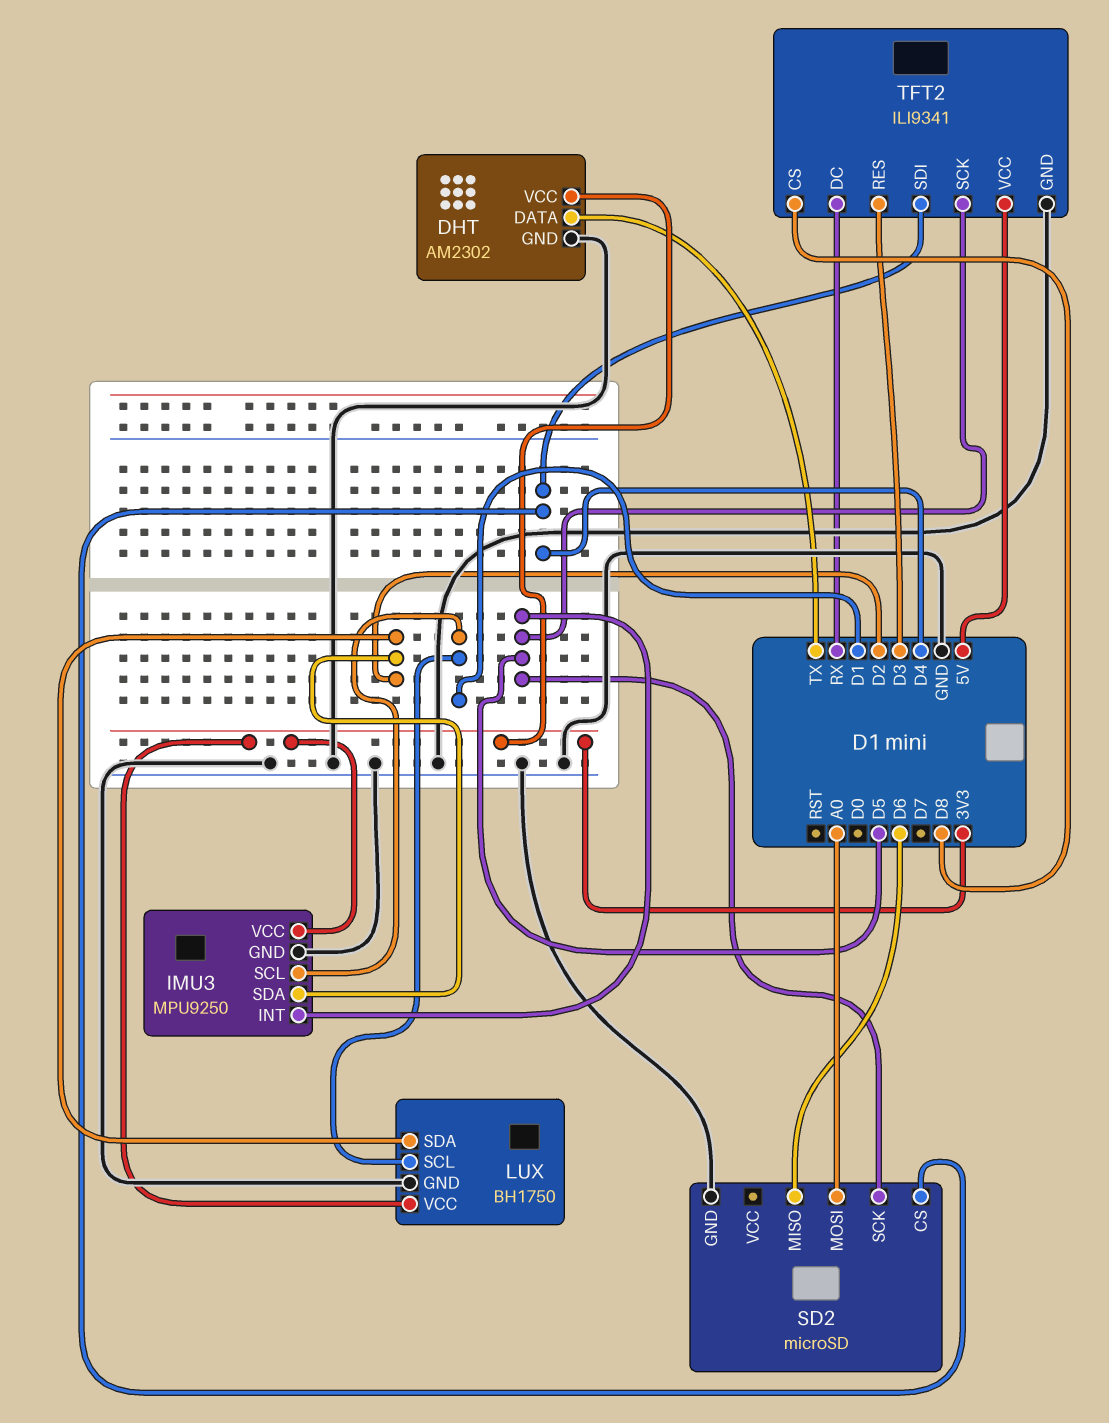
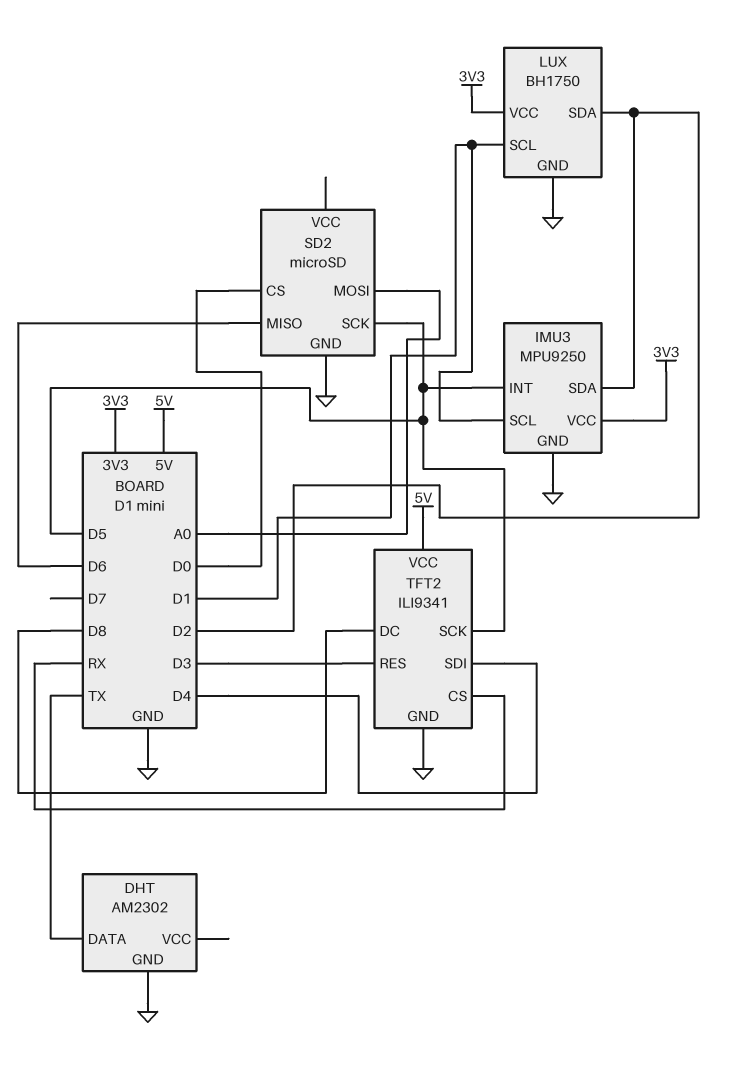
DHT pin VCC: 3V3 -> none
SD2 pin CS: D4 -> D0
TFT2 pin CS: D8 -> RX
TFT2 pin DC: RX -> D8

